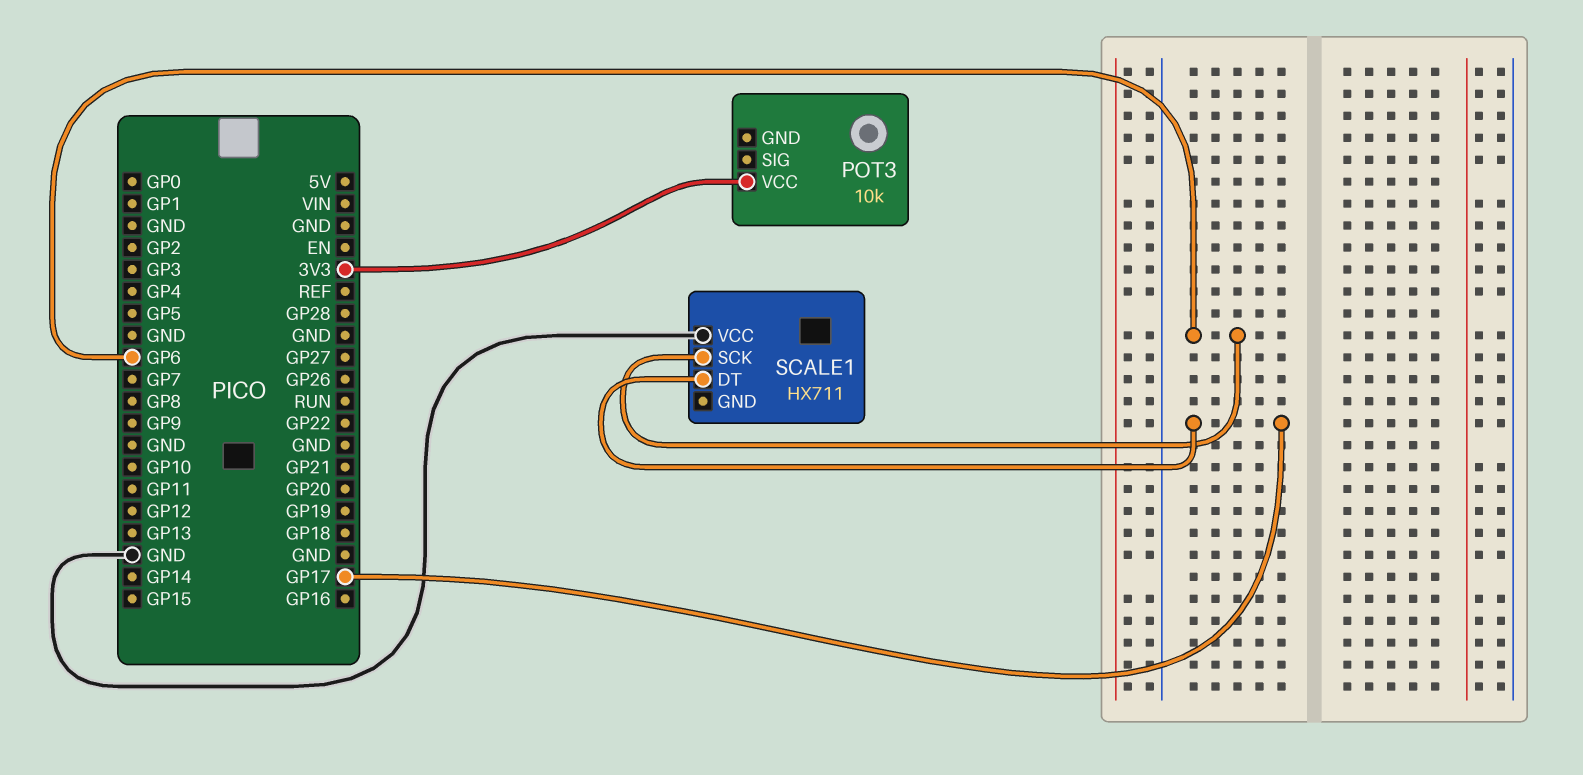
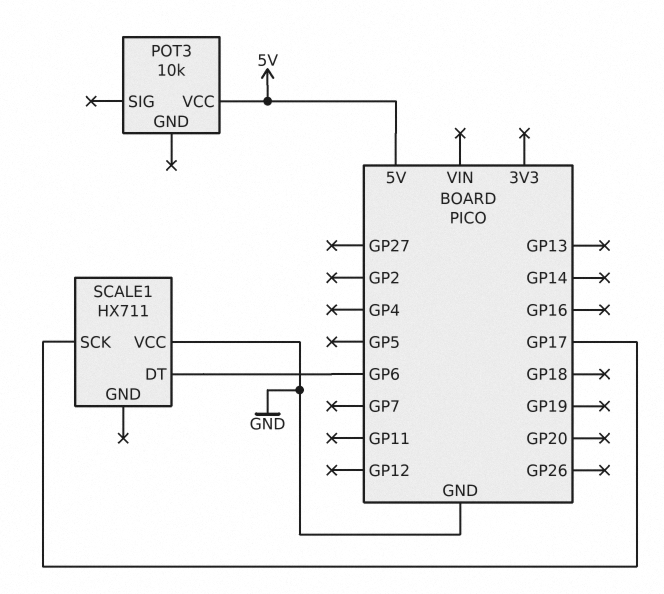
POT3 pin VCC: 3V3 -> 5V
SCALE1 pin DT: GP17 -> GP6
SCALE1 pin SCK: GP6 -> GP17

